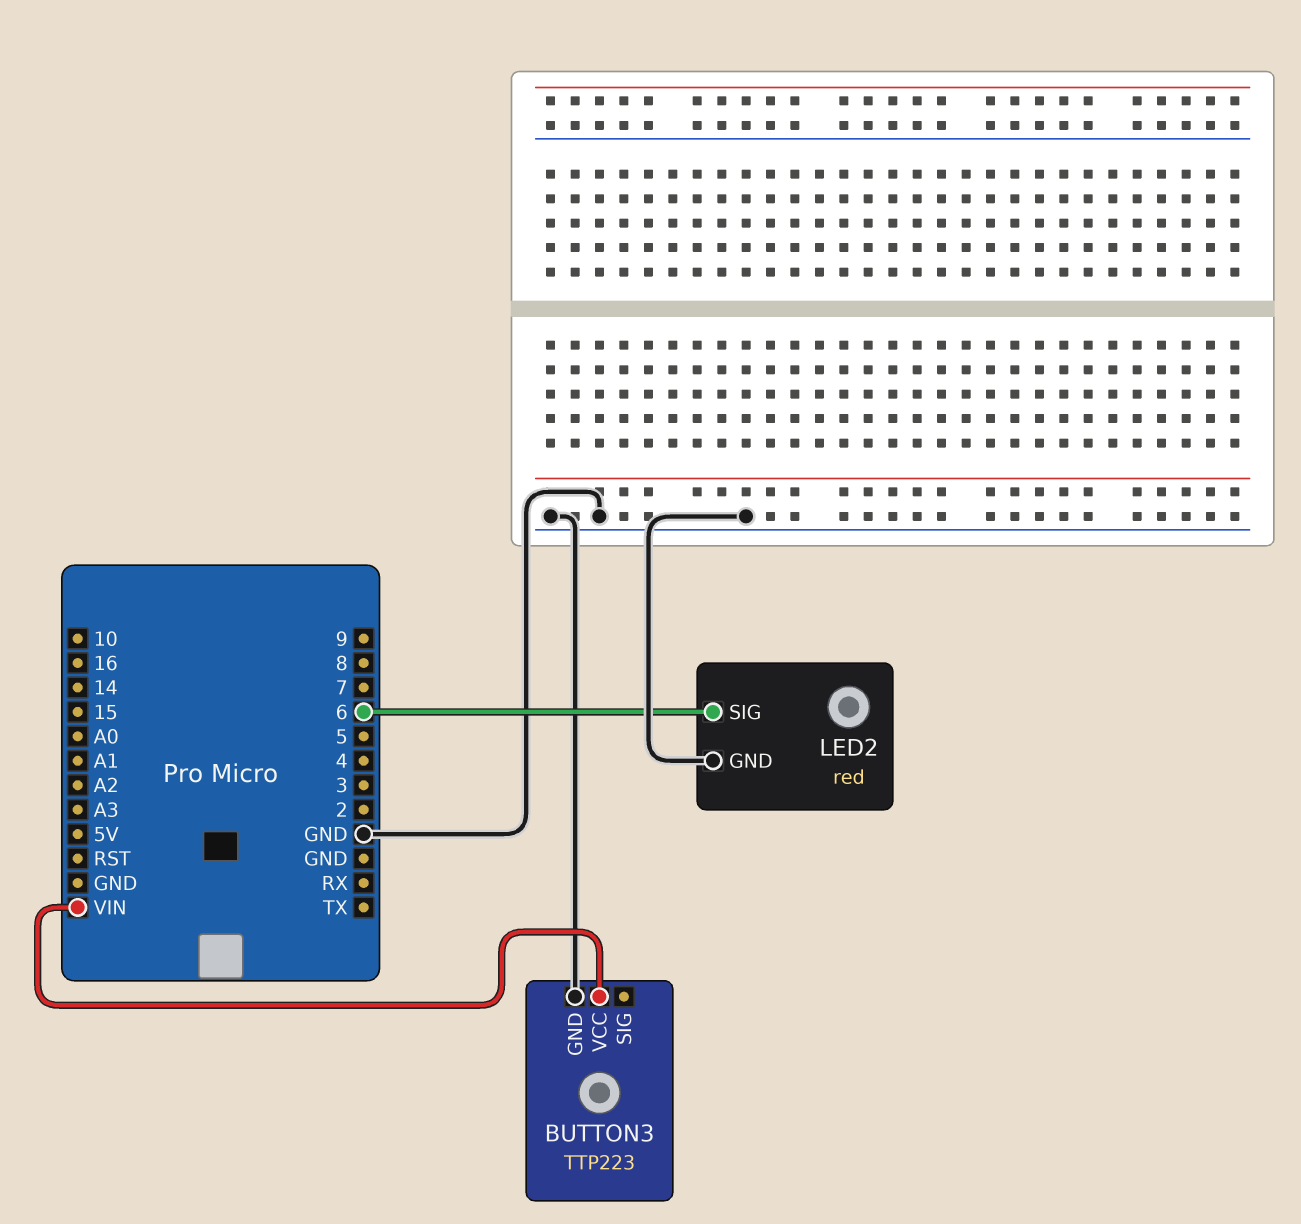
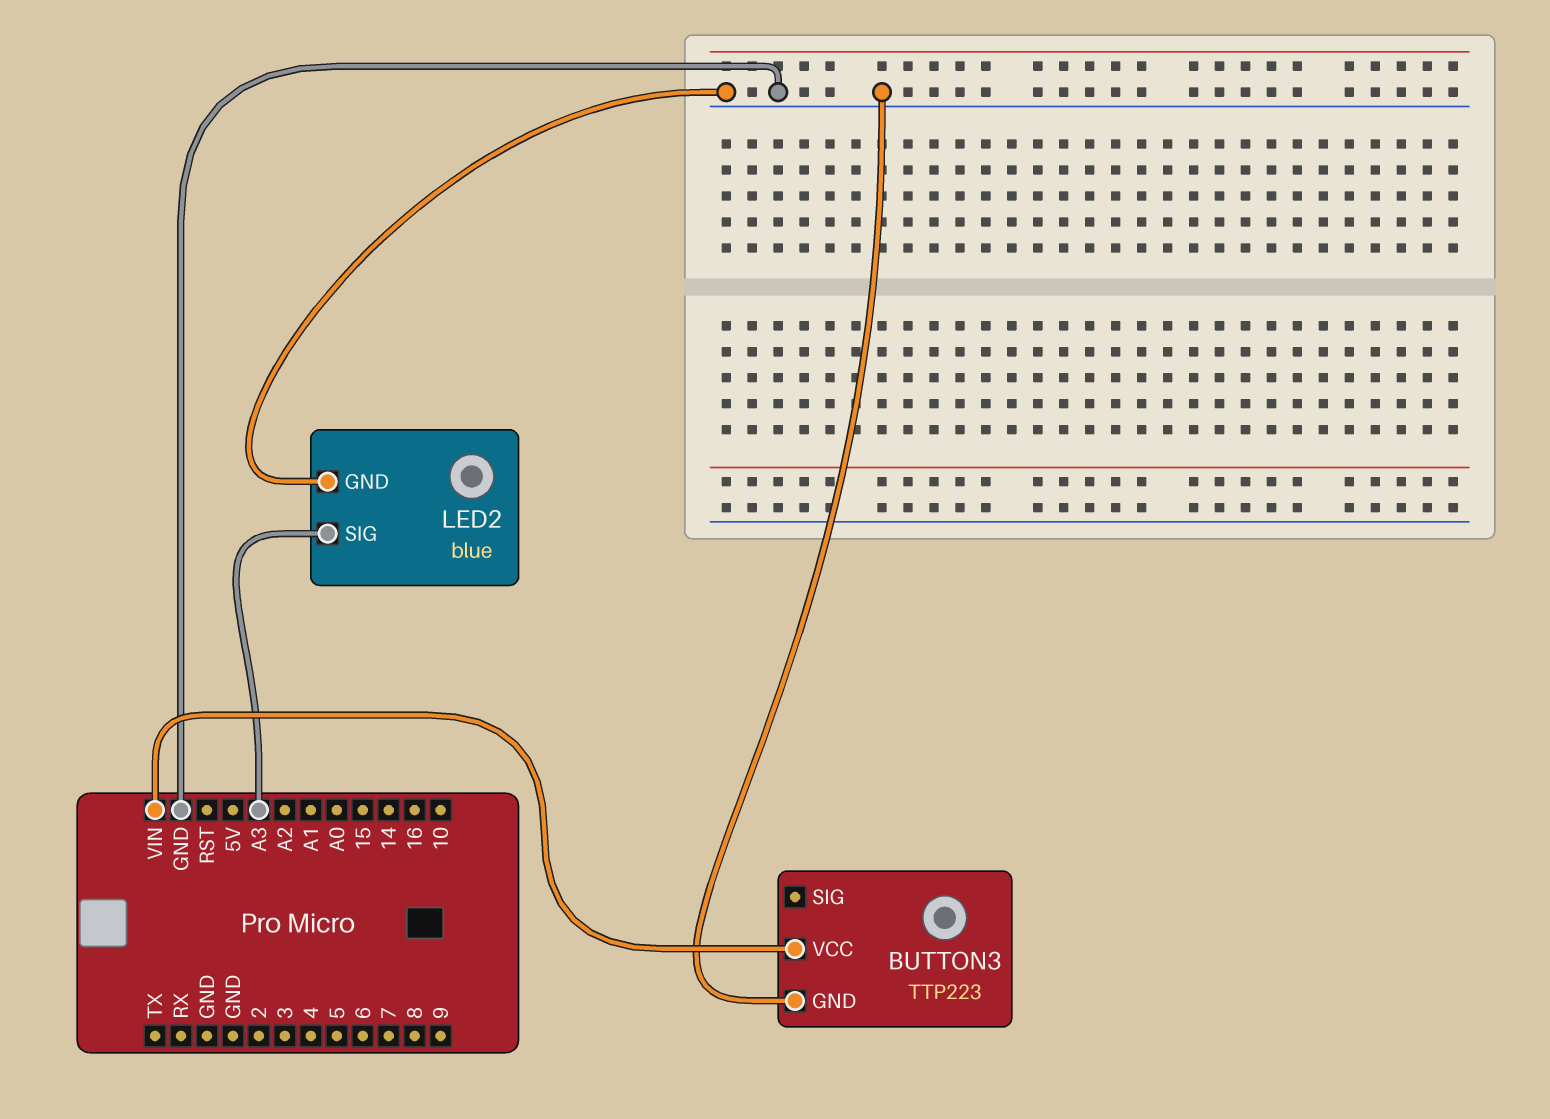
LED2: red -> blue
LED2 pin SIG: 6 -> A3

